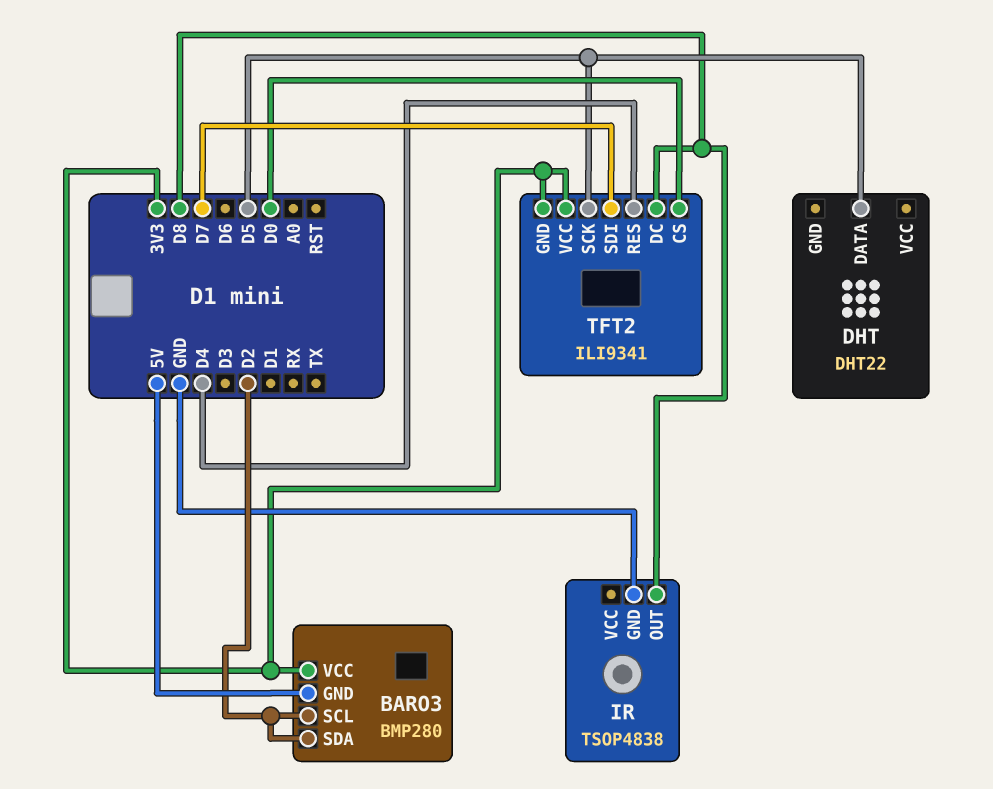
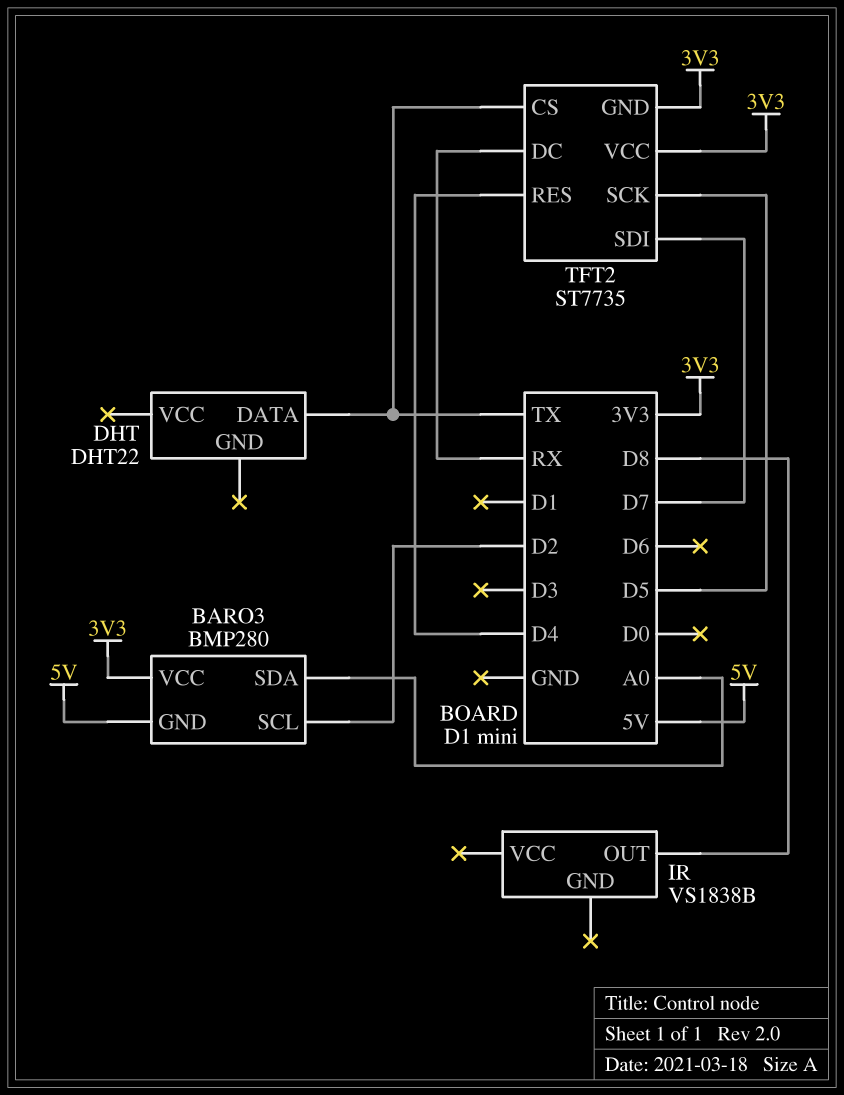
BARO3 pin SDA: D2 -> A0
DHT pin DATA: D5 -> TX
IR: TSOP4838 -> VS1838B
IR pin GND: GND -> none
TFT2: ILI9341 -> ST7735
TFT2 pin CS: D0 -> TX
TFT2 pin DC: D8 -> RX

